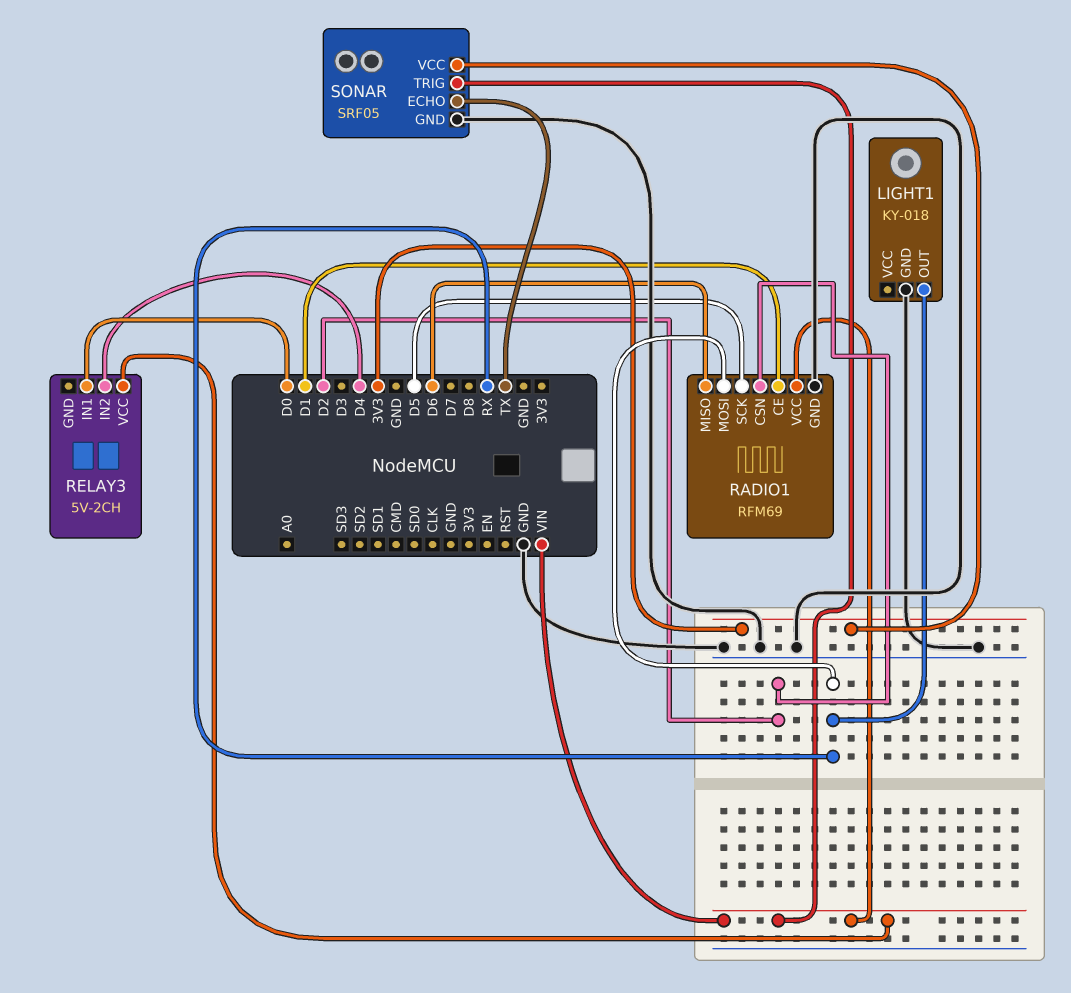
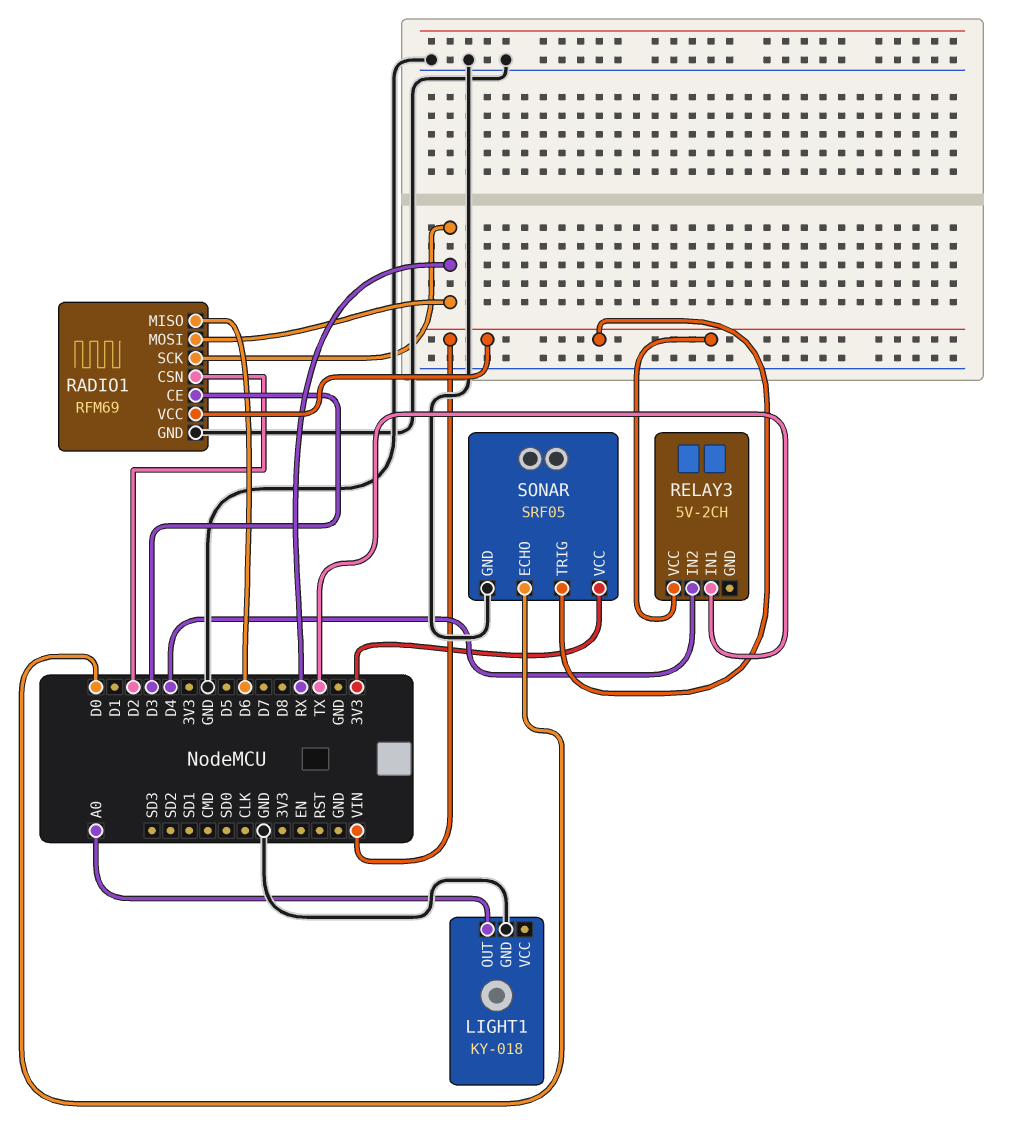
LIGHT1 pin OUT: RX -> A0
RADIO1 pin CE: D1 -> D3
RADIO1 pin SCK: D5 -> RX
RELAY3 pin IN1: D0 -> TX
SONAR pin ECHO: TX -> D0

